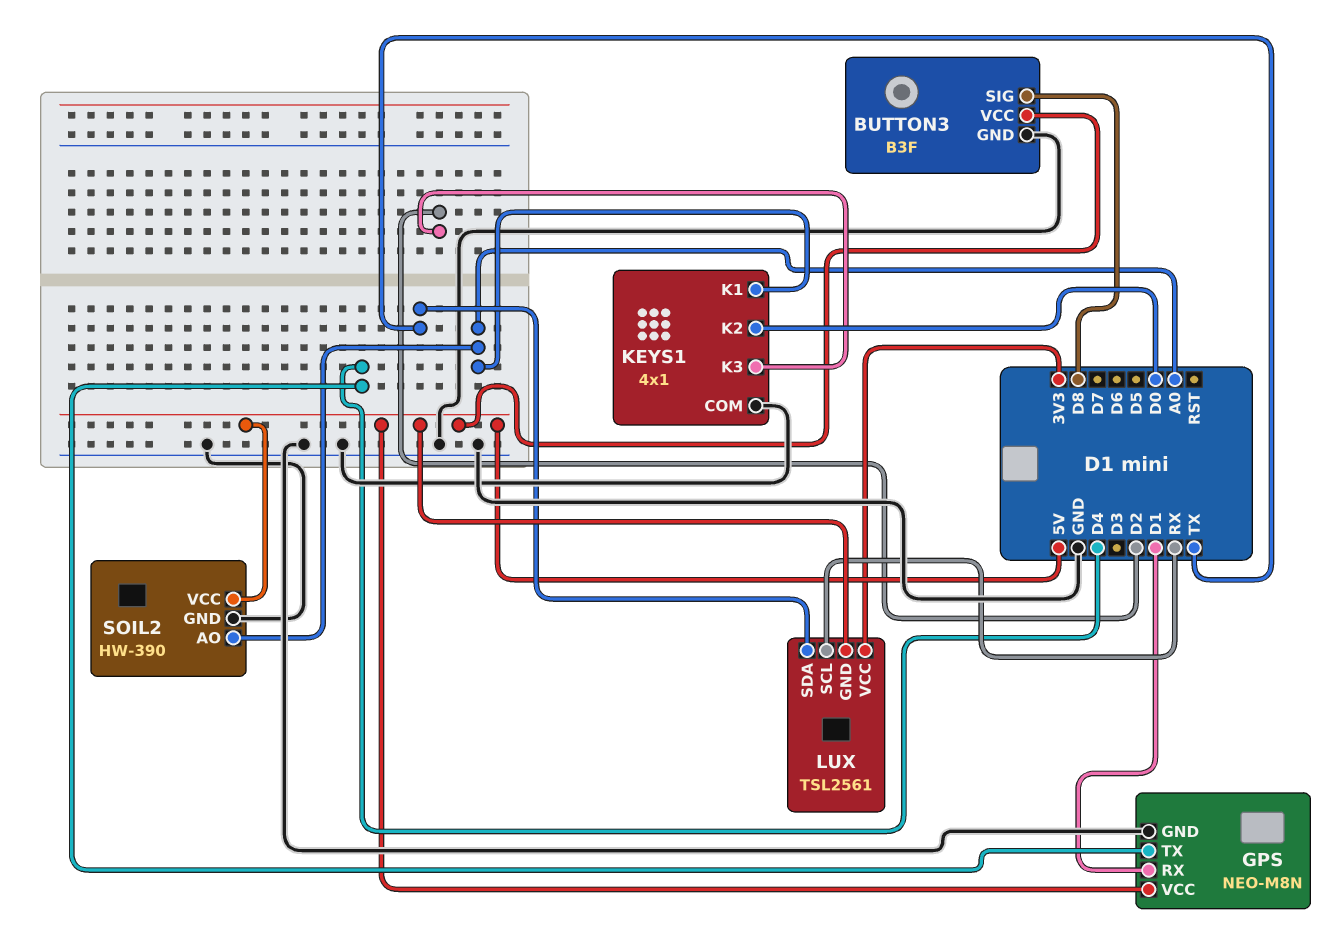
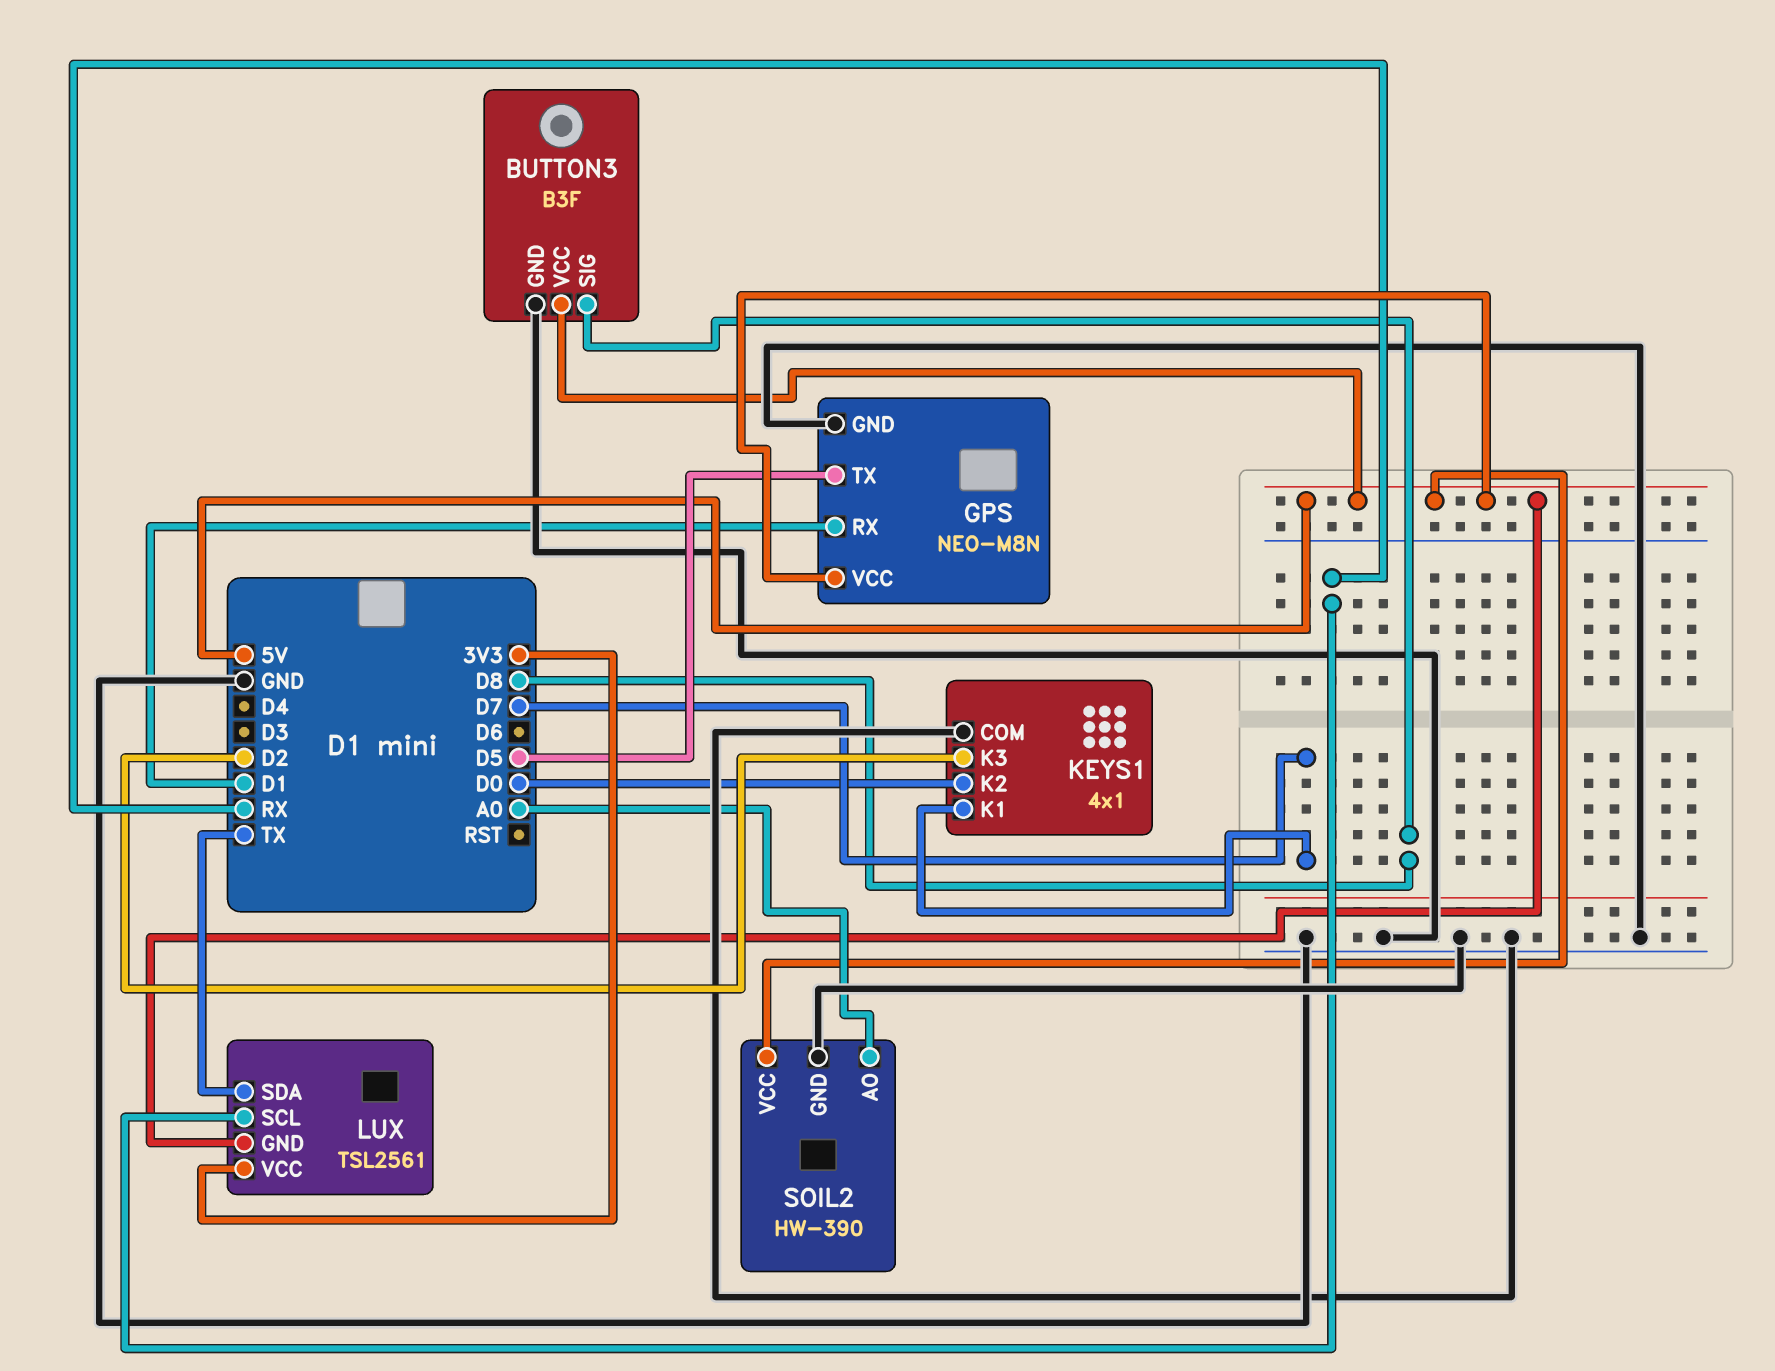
GPS pin TX: D4 -> D5
KEYS1 pin K1: A0 -> D7

